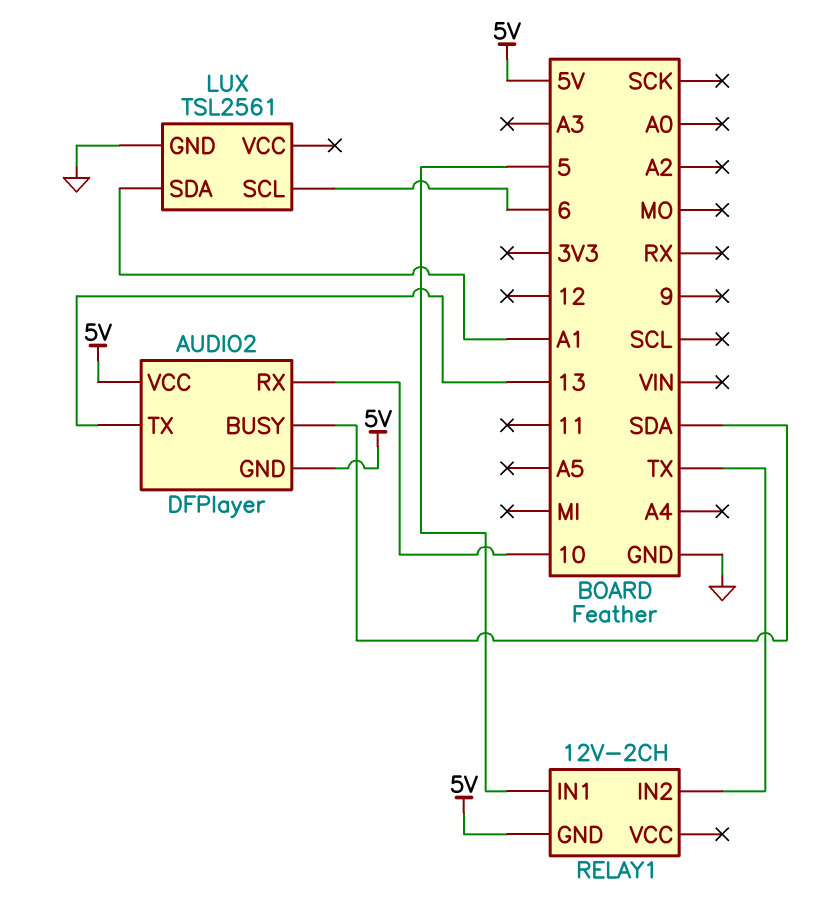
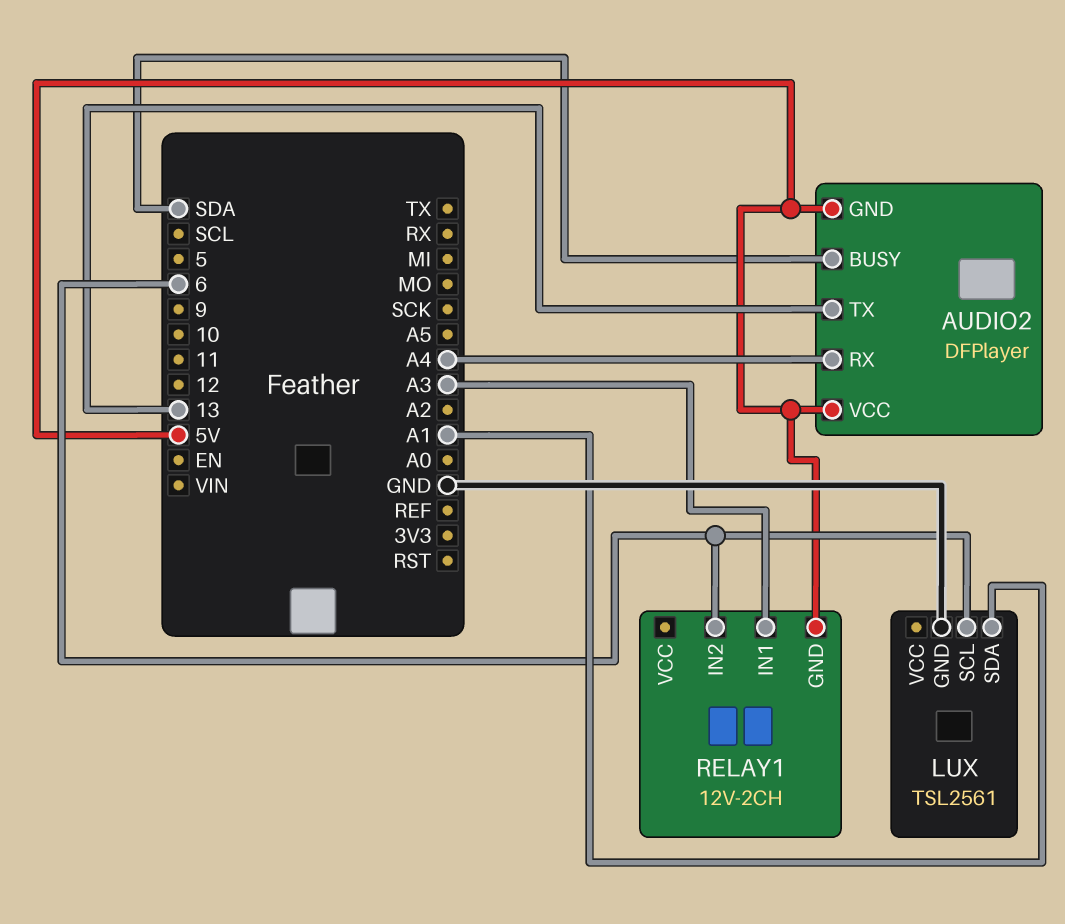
AUDIO2 pin RX: 10 -> A4
RELAY1 pin IN1: 5 -> A3
RELAY1 pin IN2: TX -> 6

